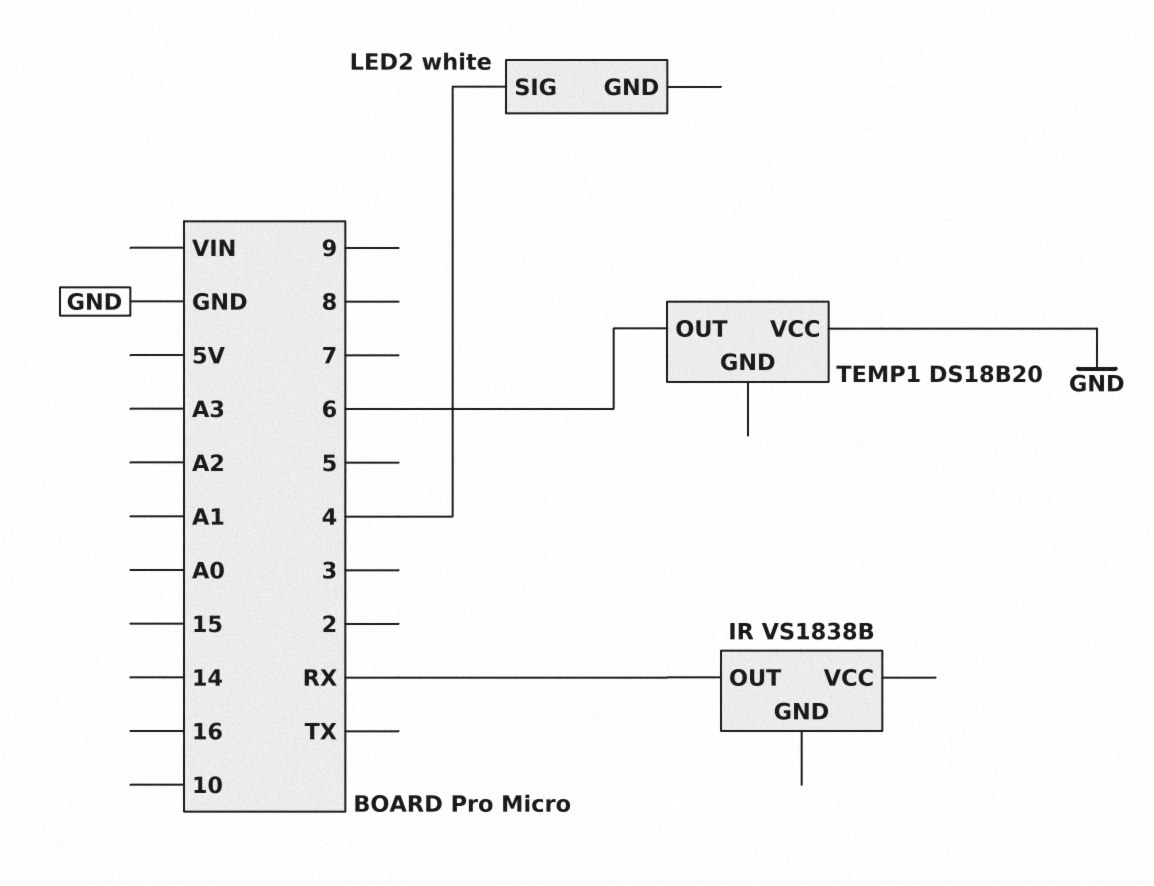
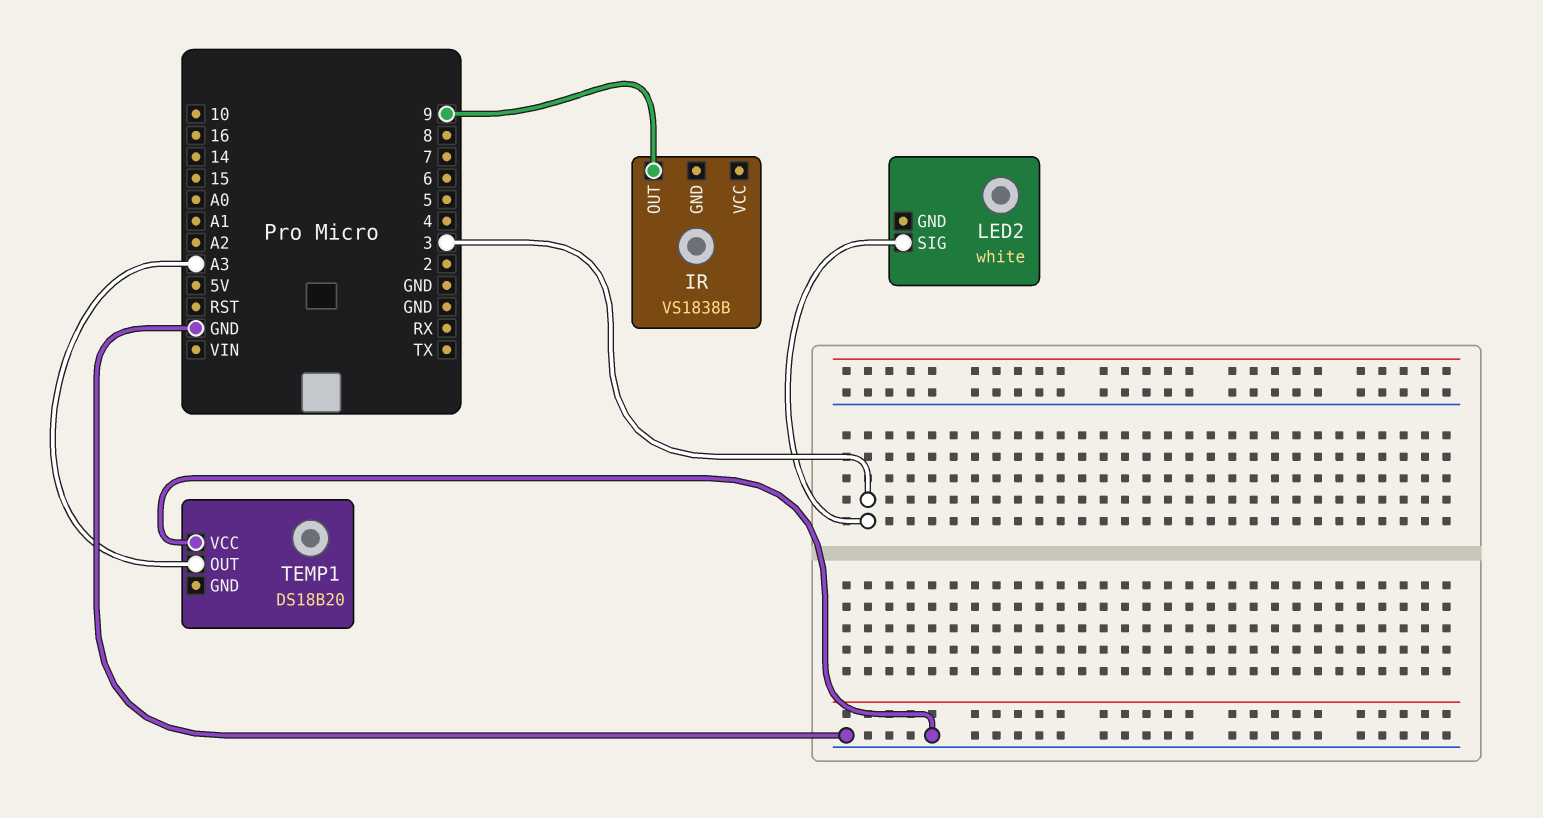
IR pin OUT: RX -> 9
LED2 pin SIG: 4 -> 3
TEMP1 pin OUT: 6 -> A3

